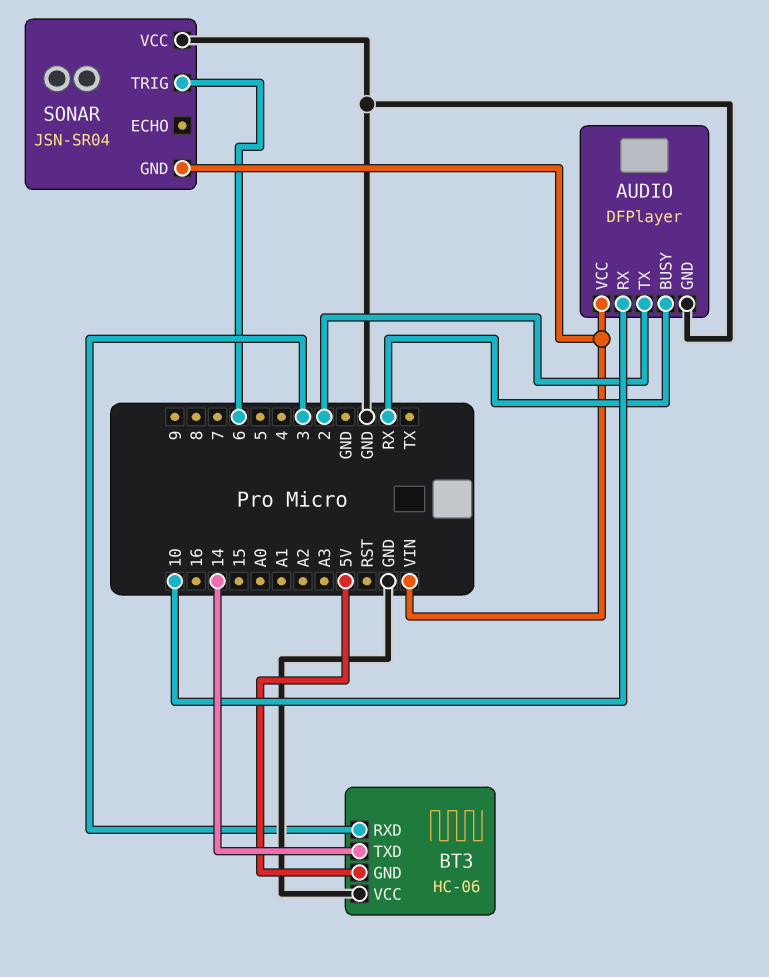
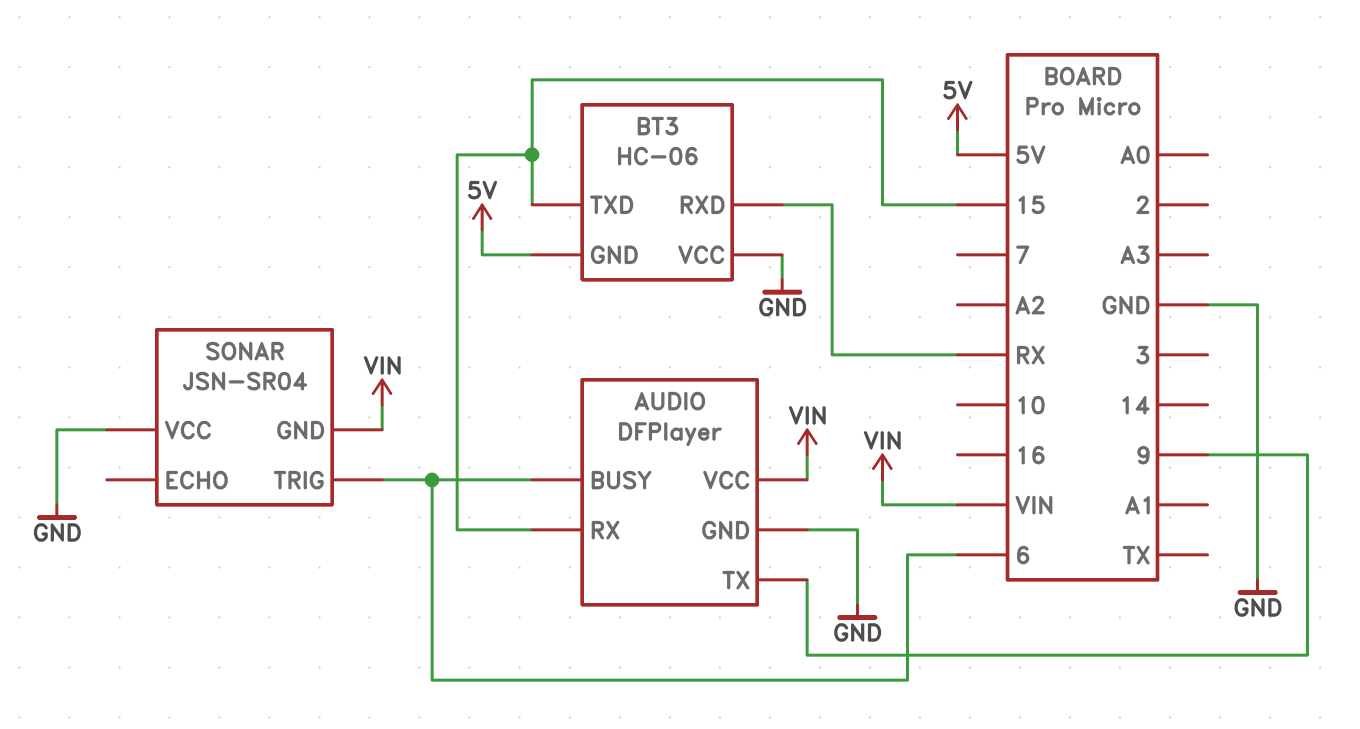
AUDIO pin BUSY: RX -> 6
AUDIO pin RX: 10 -> 15
AUDIO pin TX: 2 -> 9
BT3 pin RXD: 3 -> RX
BT3 pin TXD: 14 -> 15

